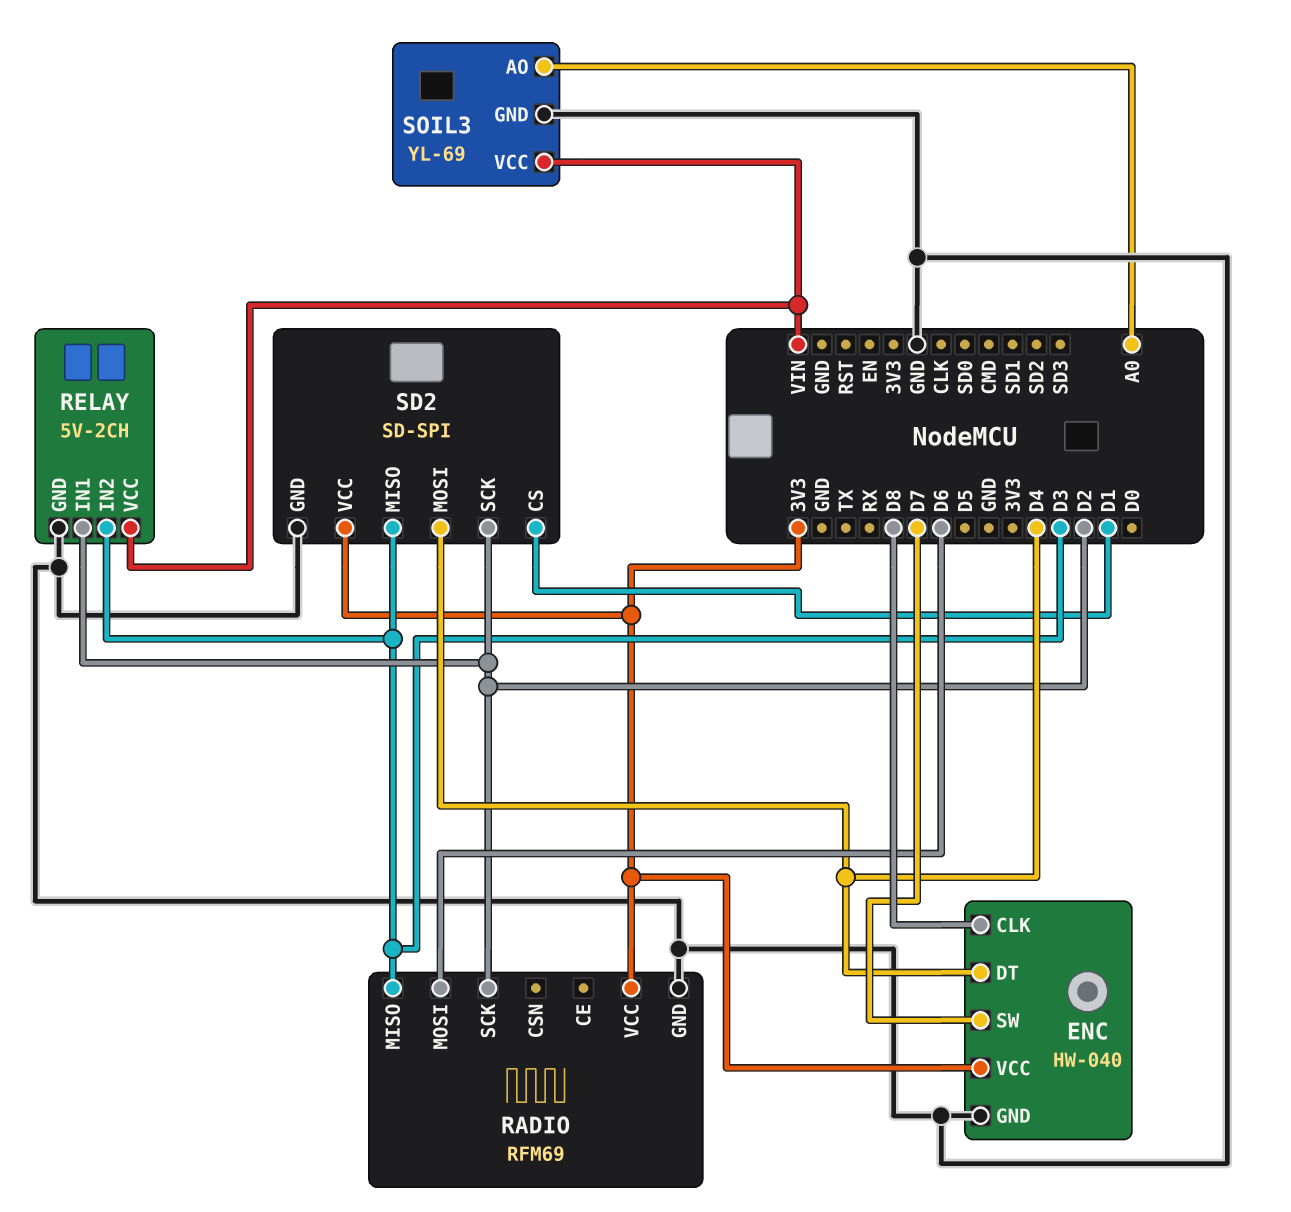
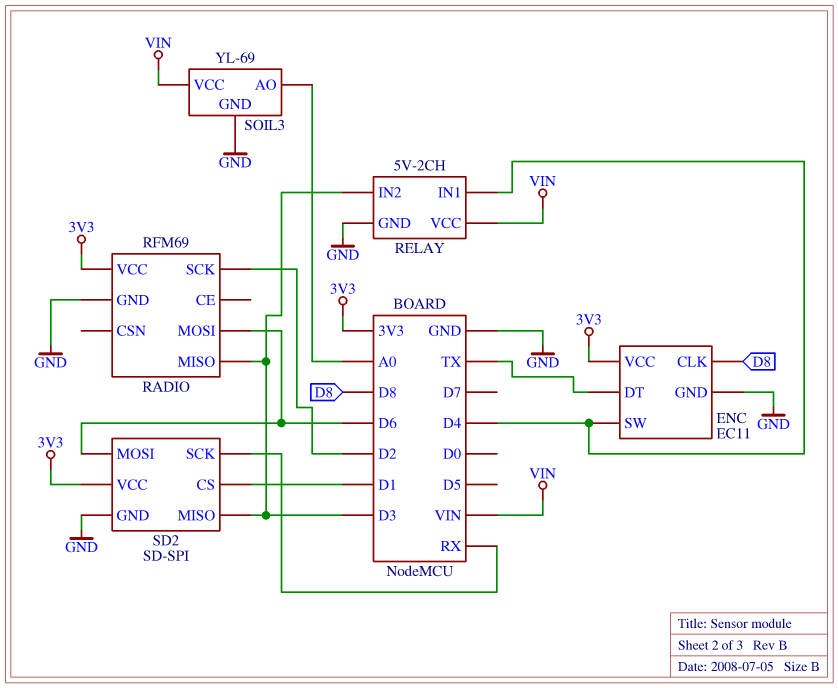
ENC: HW-040 -> EC11
ENC pin DT: D4 -> TX
ENC pin SW: D7 -> D4
RELAY pin IN1: D2 -> D4
SD2 pin MOSI: D4 -> D6
SD2 pin SCK: D2 -> RX

